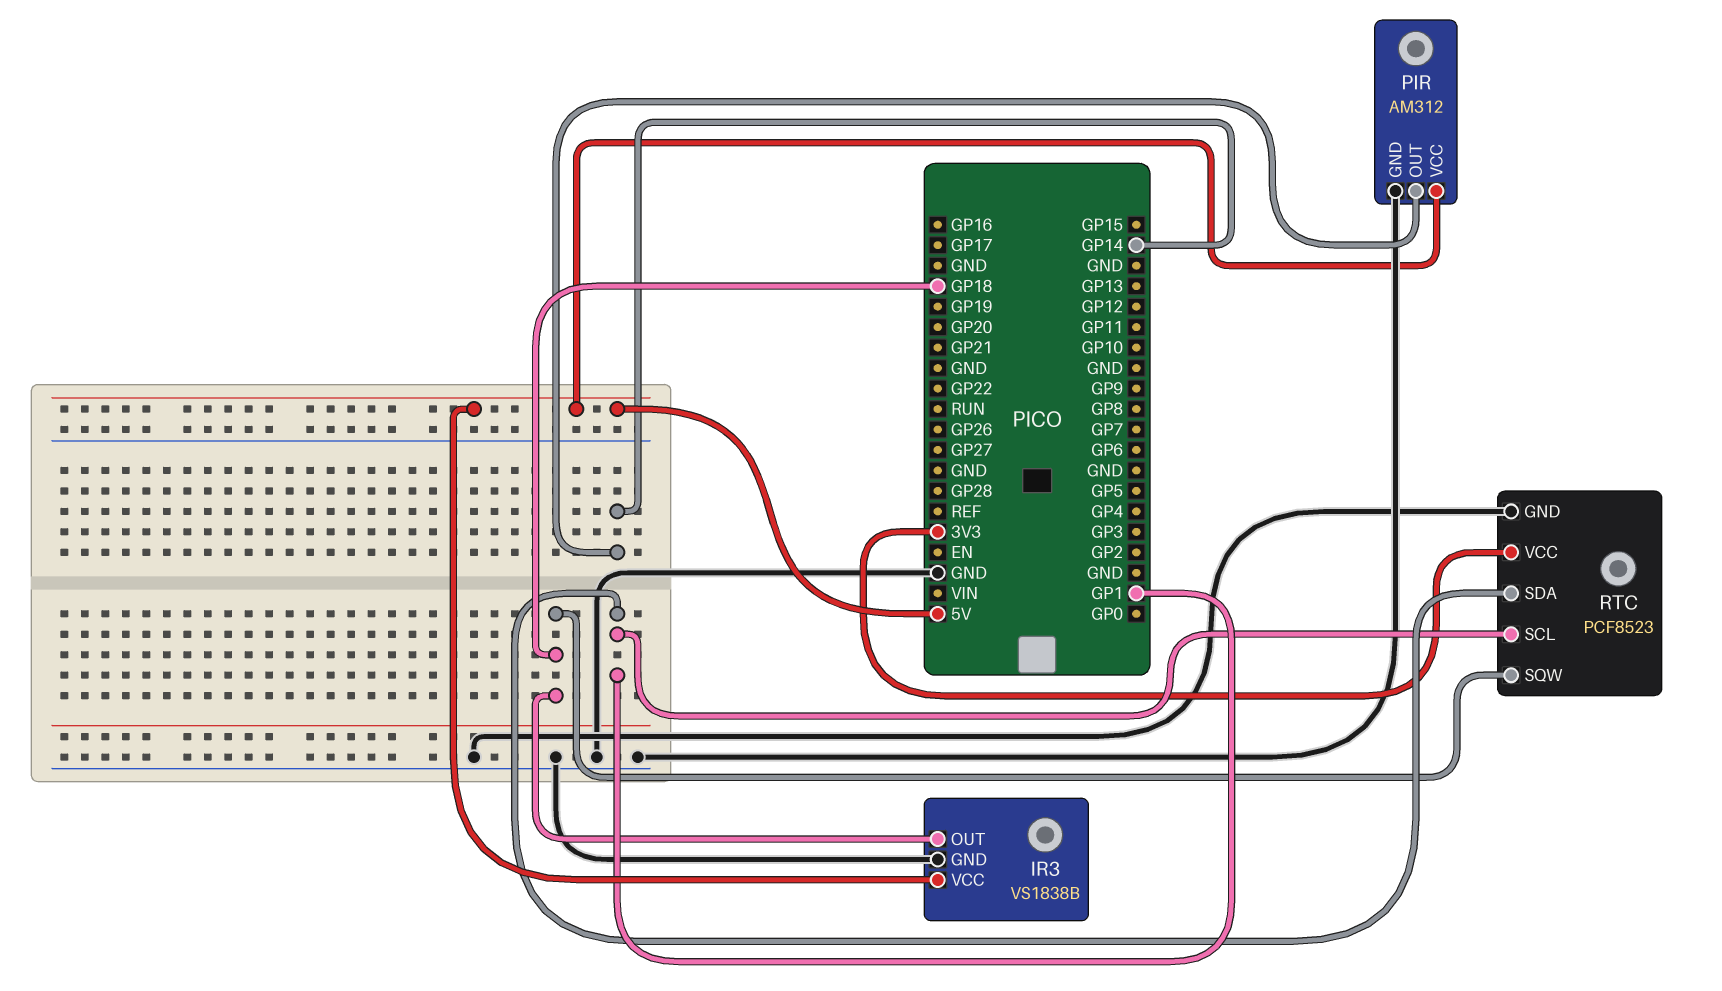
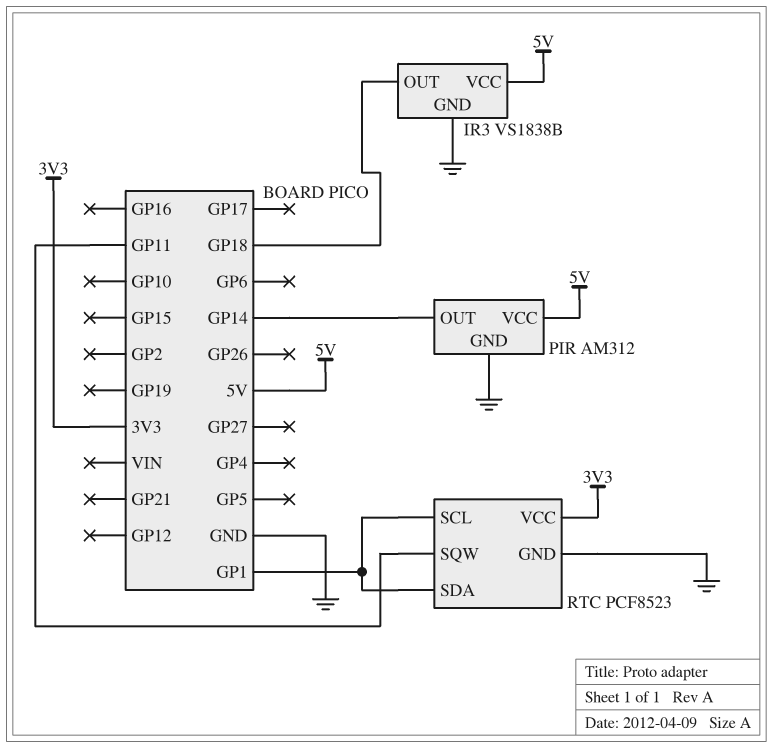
RTC pin SQW: GP18 -> GP11

